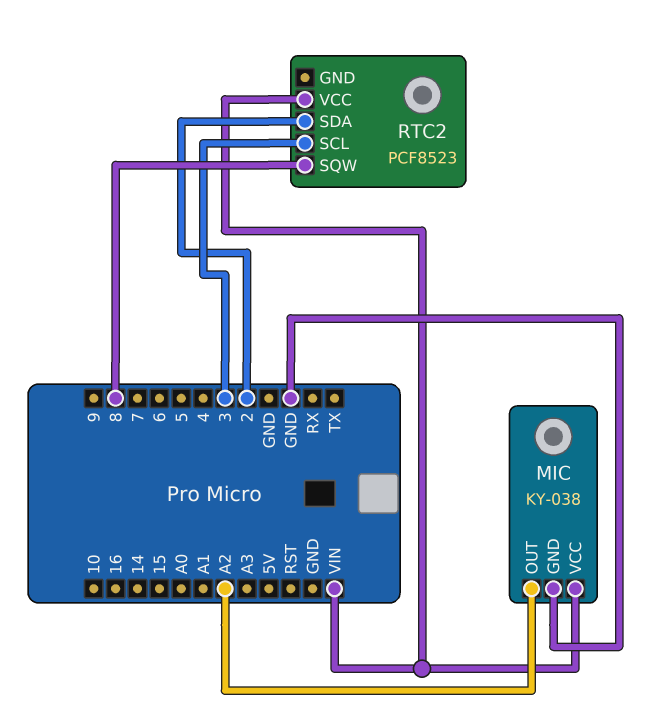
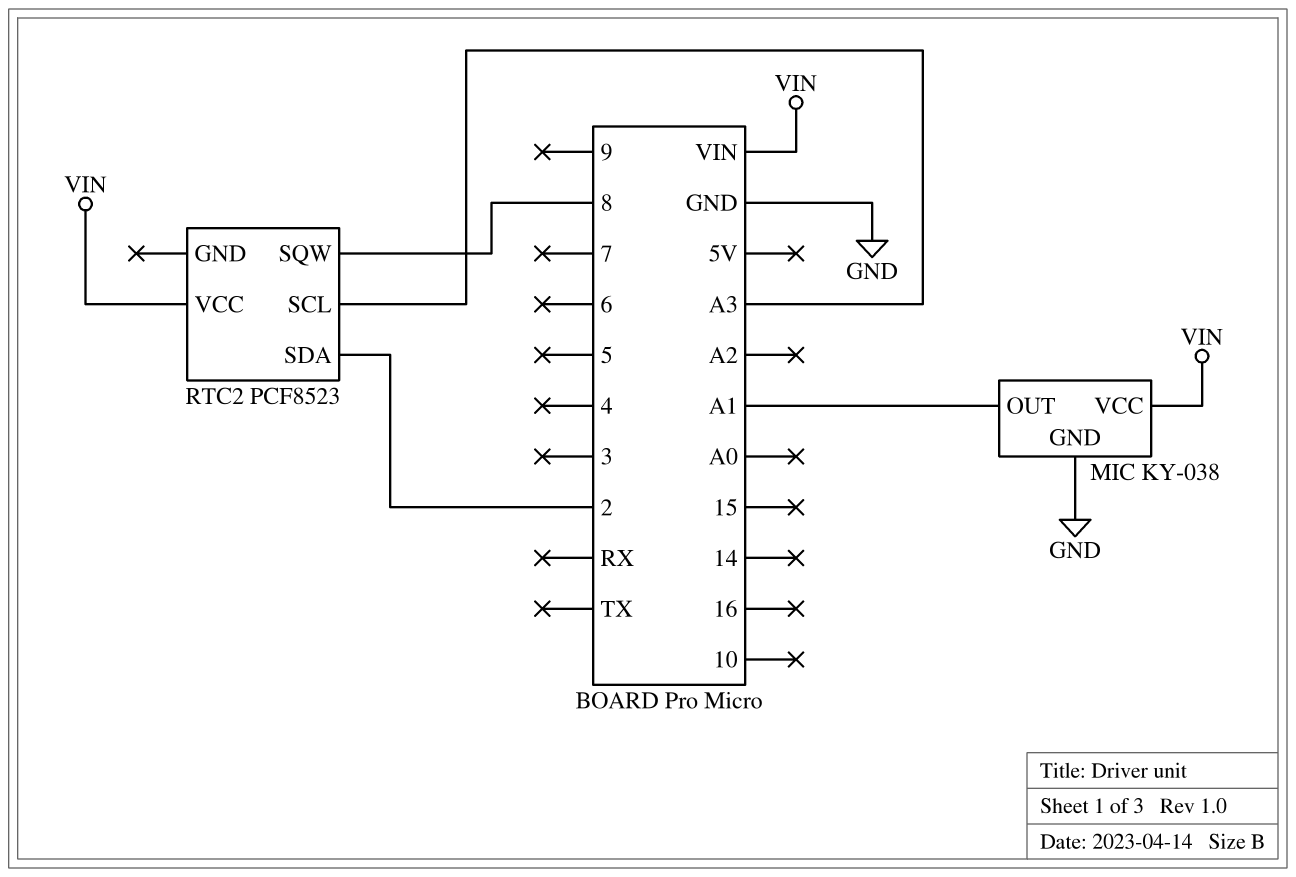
MIC pin OUT: A2 -> A1
RTC2 pin SCL: 3 -> A3

